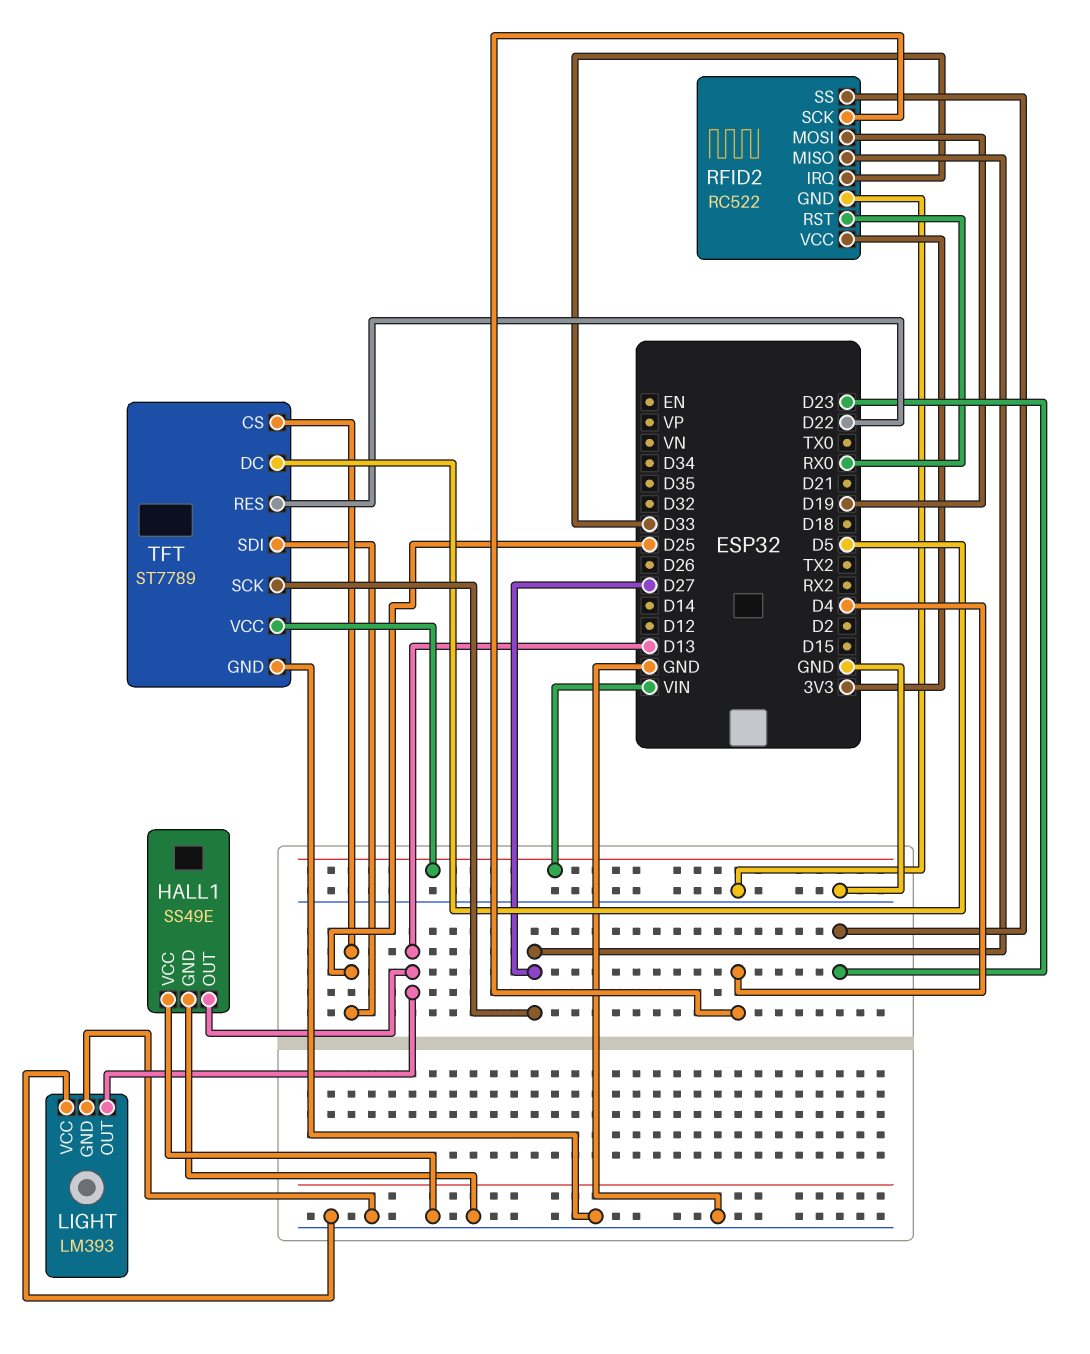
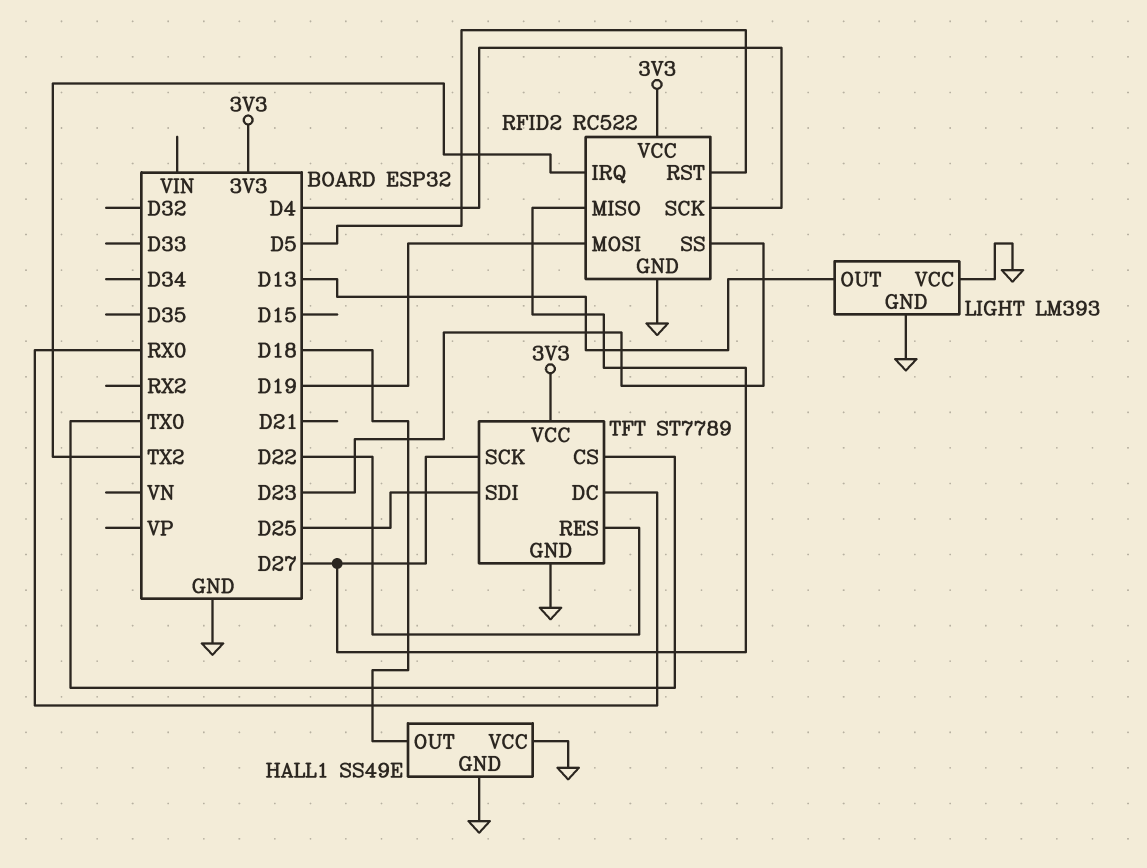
HALL1 pin OUT: D13 -> D18
RFID2 pin IRQ: D33 -> TX2
RFID2 pin RST: RX0 -> D5
TFT pin CS: D25 -> TX0
TFT pin DC: D5 -> RX0
TFT pin VCC: VIN -> 3V3

